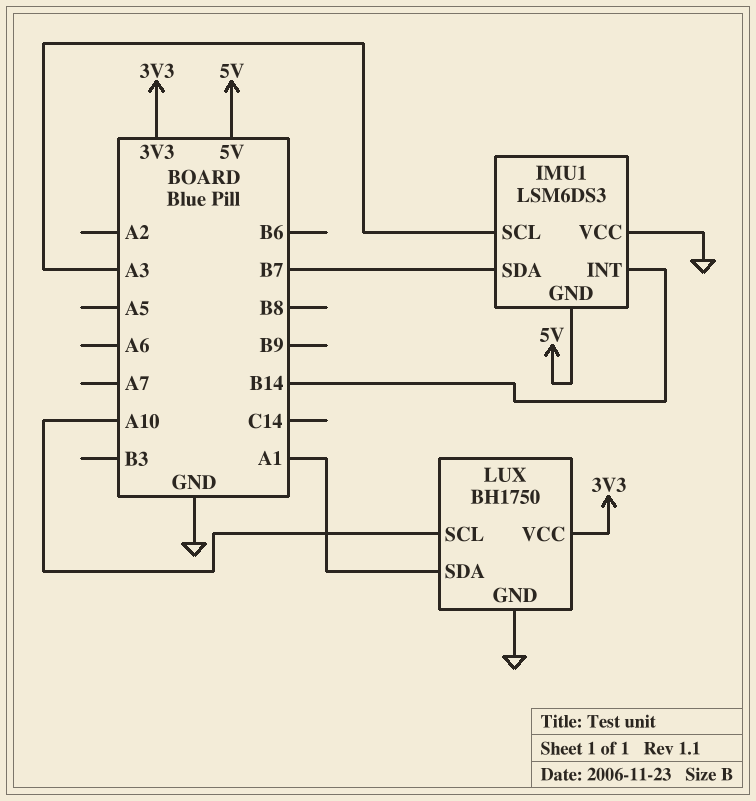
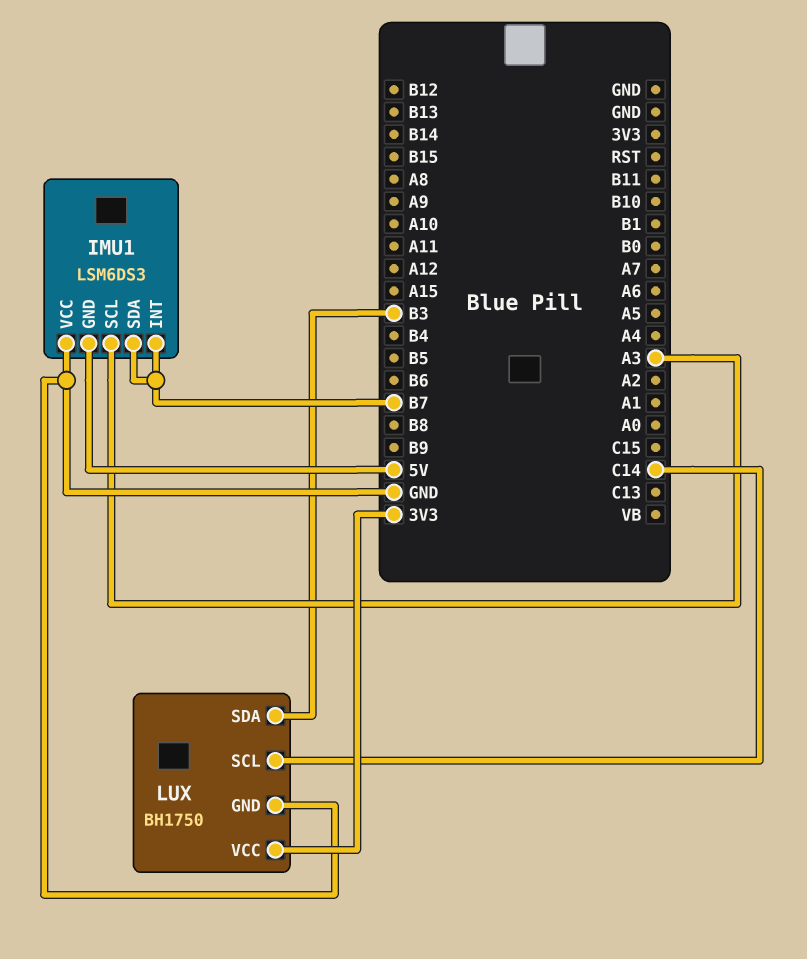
IMU1 pin INT: B14 -> B7
LUX pin SCL: A10 -> C14
LUX pin SDA: A1 -> B3

